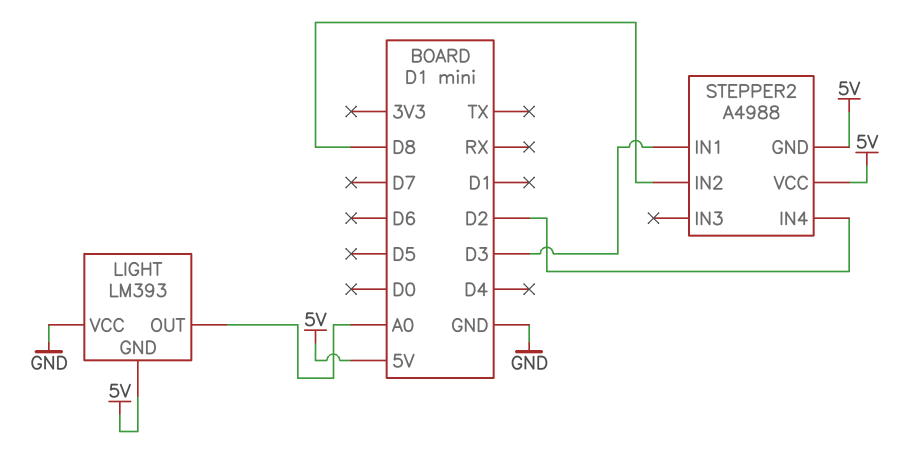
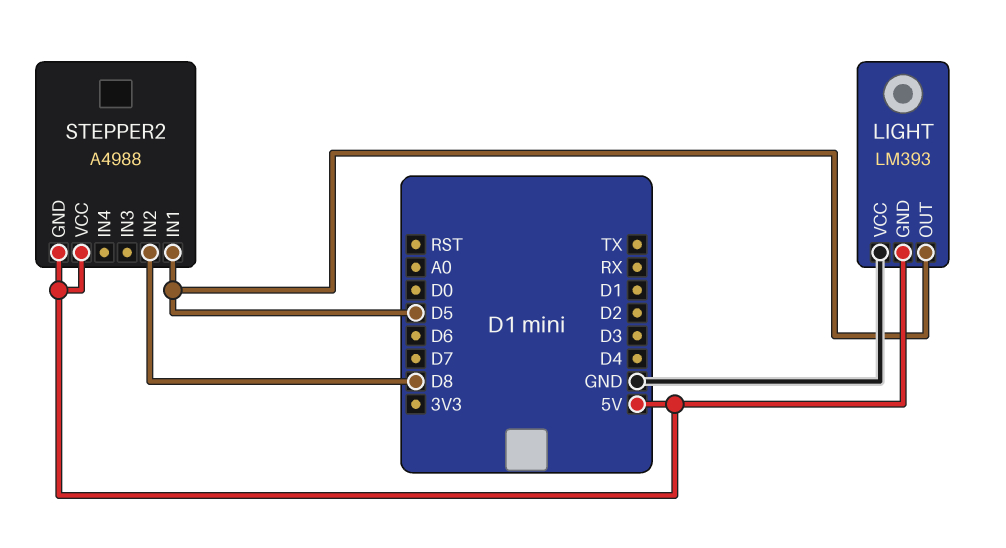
LIGHT pin OUT: A0 -> D5
STEPPER2 pin IN1: D3 -> D5
STEPPER2 pin IN4: D2 -> none

